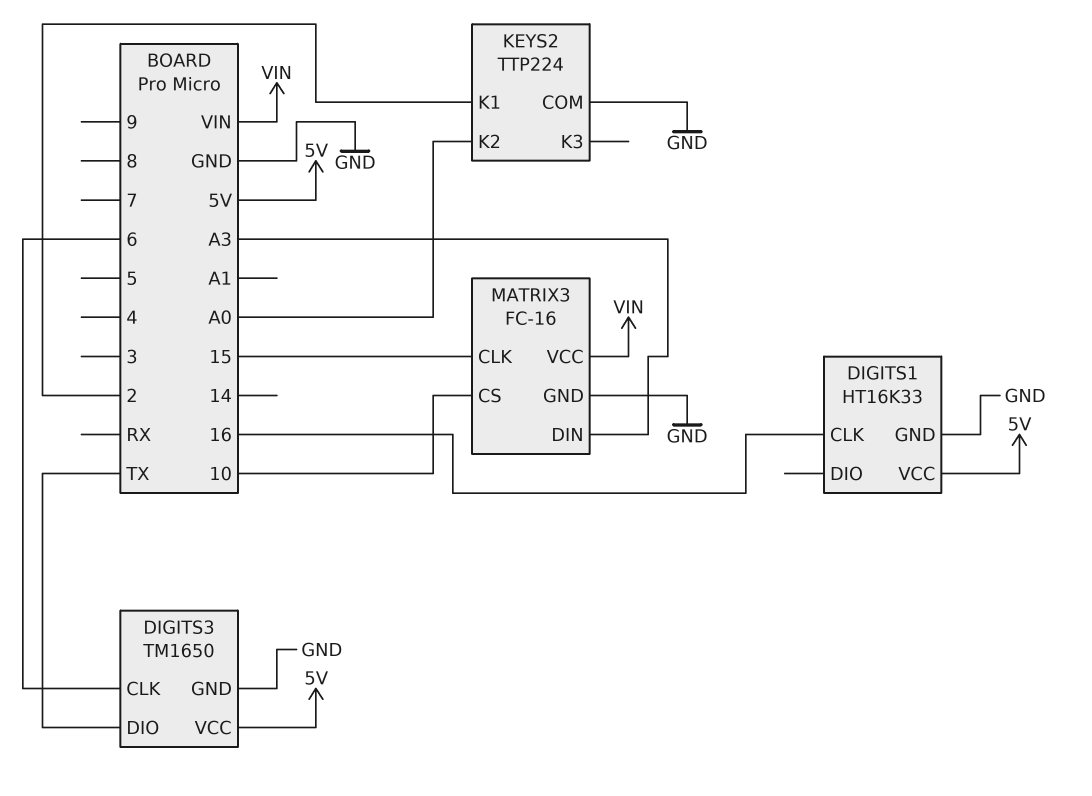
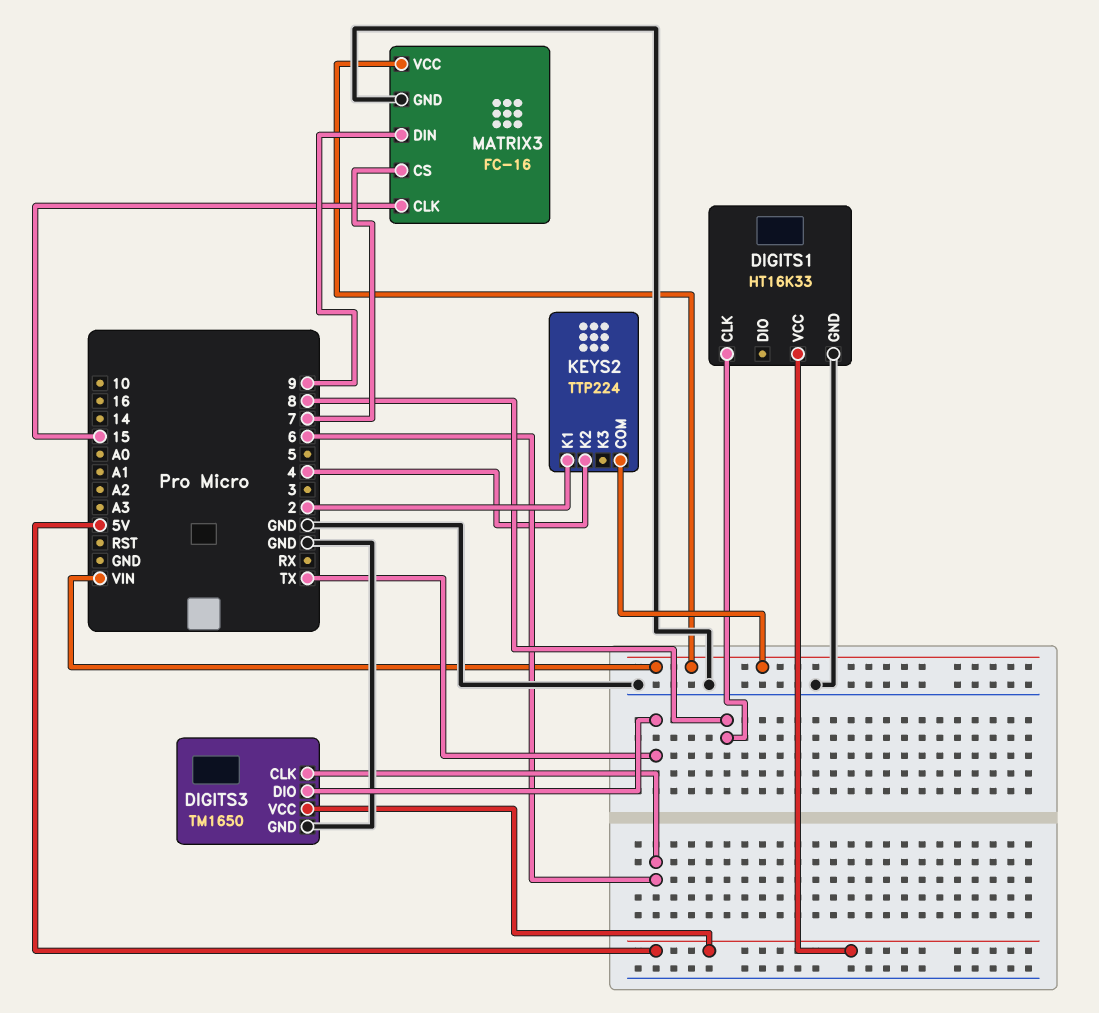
DIGITS1 pin CLK: 16 -> 8
KEYS2 pin COM: GND -> VIN
KEYS2 pin K2: A0 -> 4
MATRIX3 pin CS: 10 -> 7
MATRIX3 pin DIN: A3 -> 9

